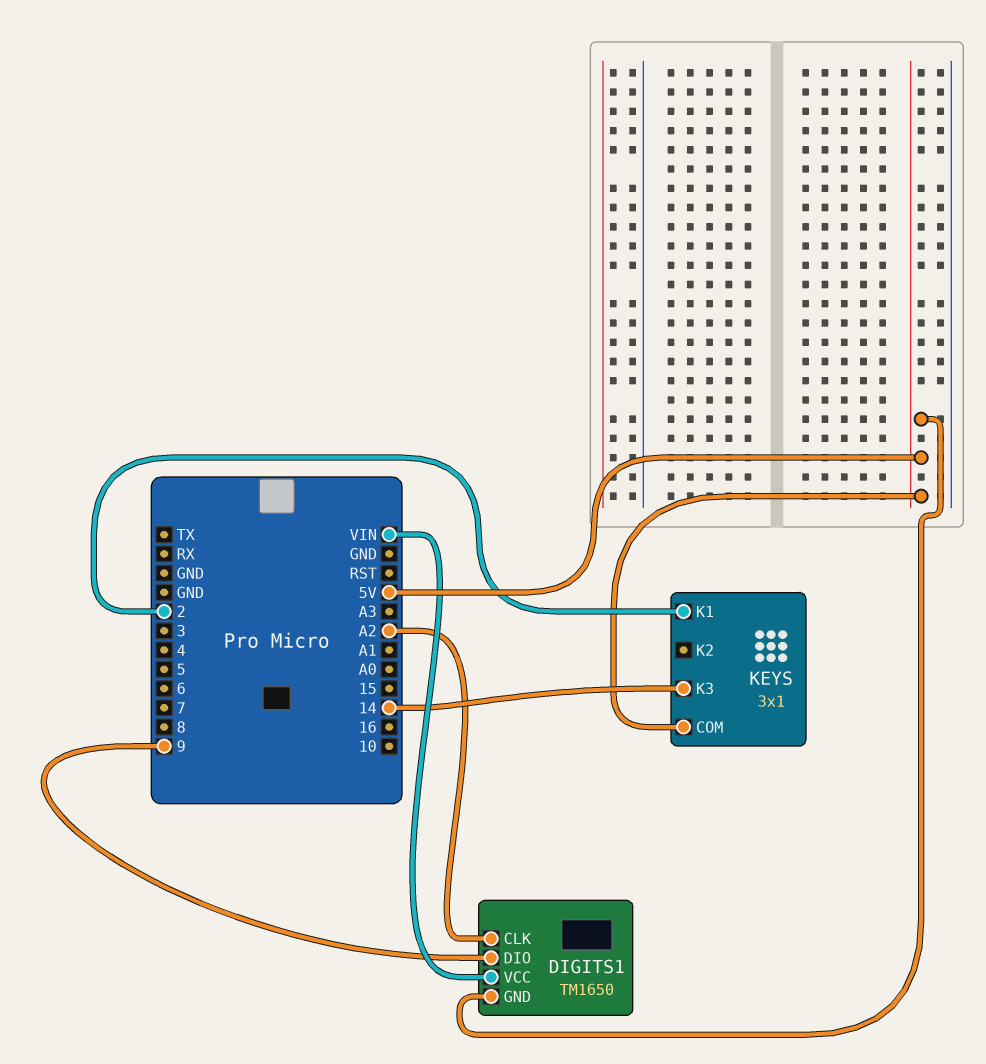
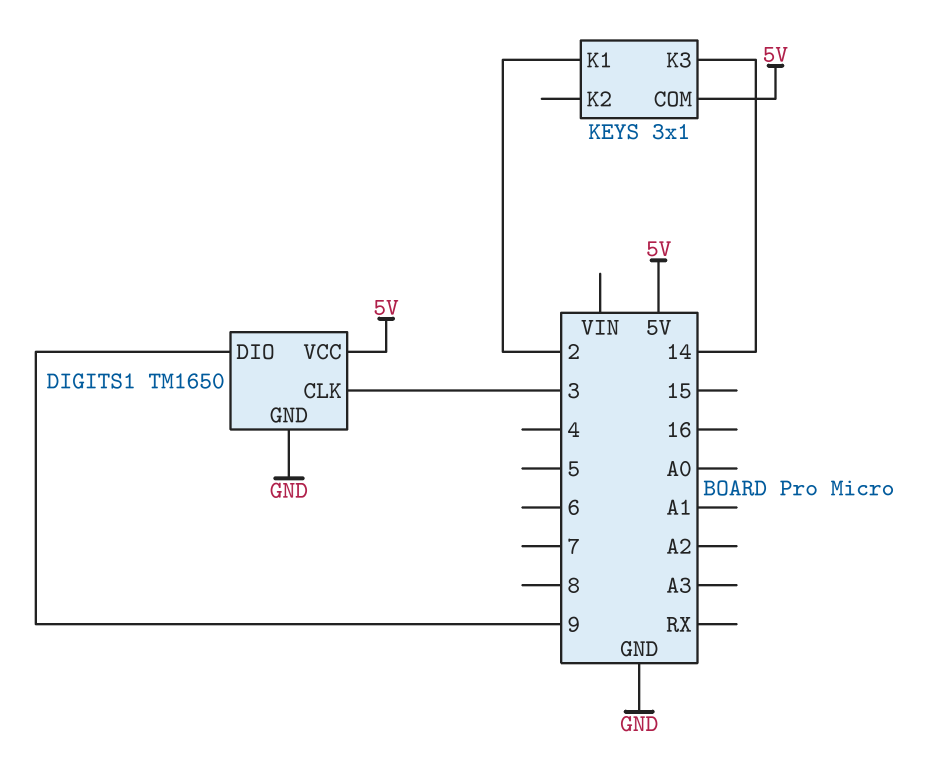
DIGITS1 pin CLK: A2 -> 3
DIGITS1 pin GND: 5V -> GND
DIGITS1 pin VCC: VIN -> 5V

